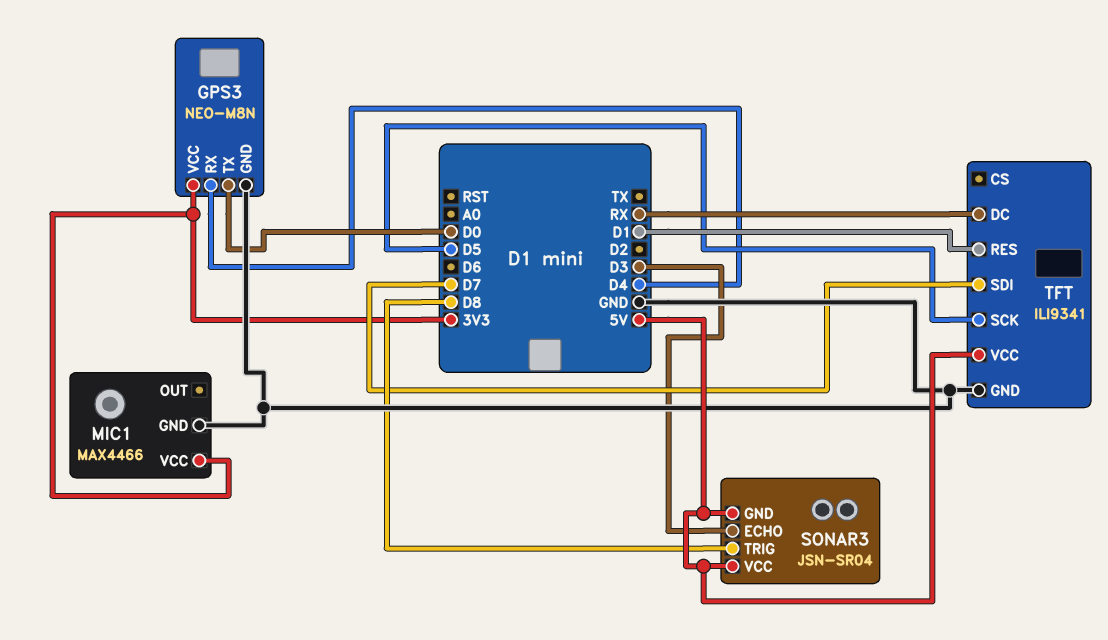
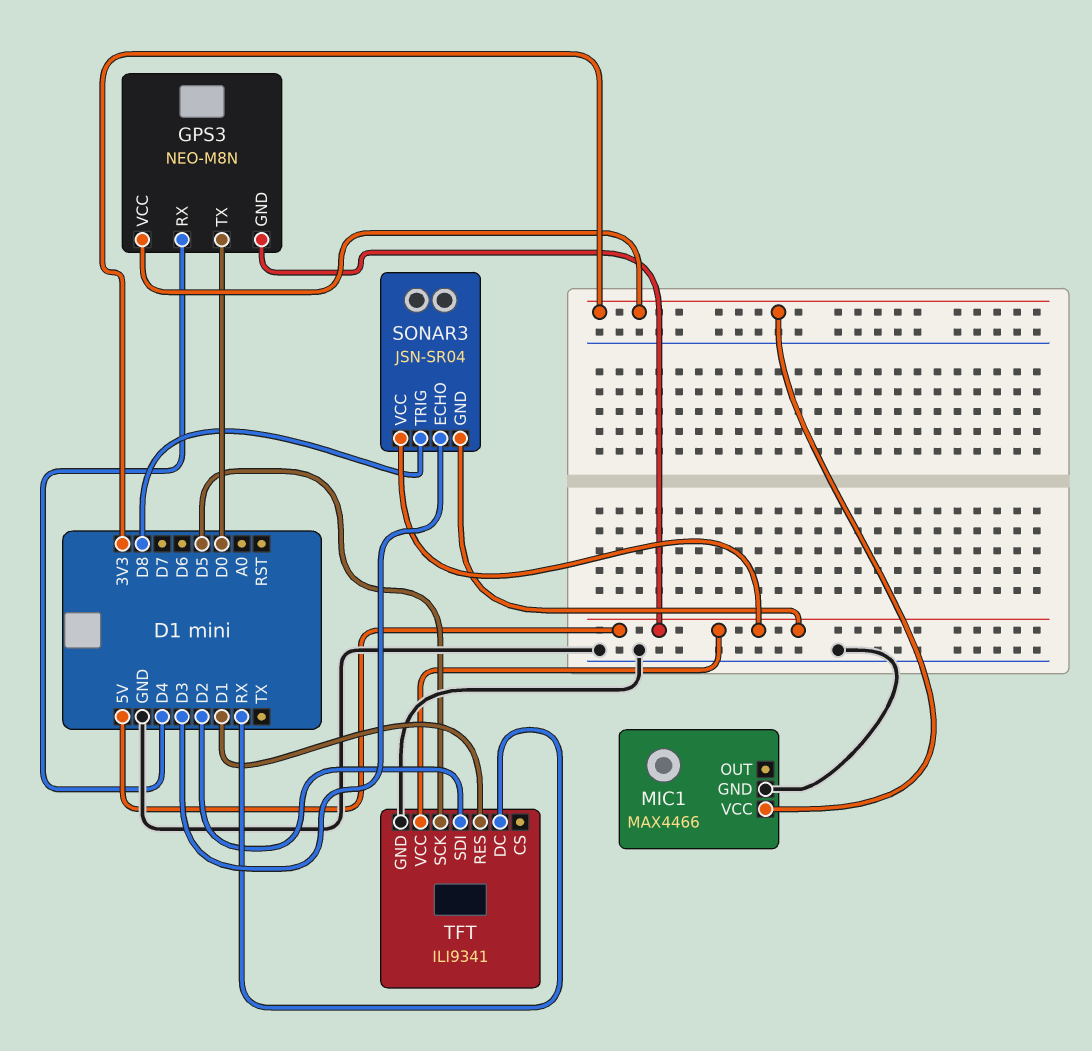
GPS3 pin GND: GND -> 5V
TFT pin SDI: D7 -> D2

